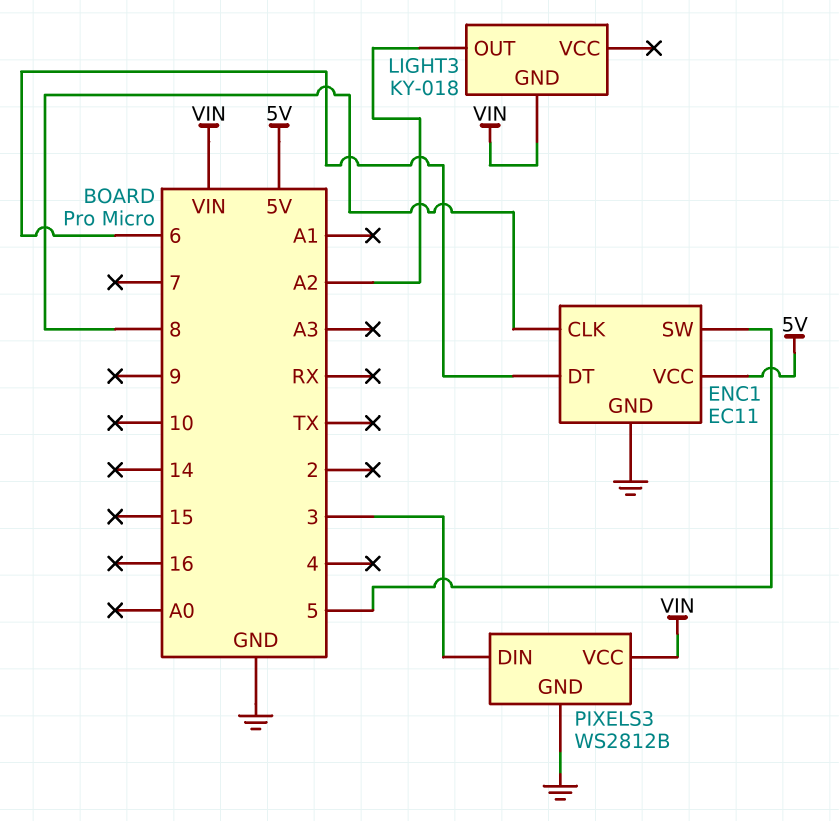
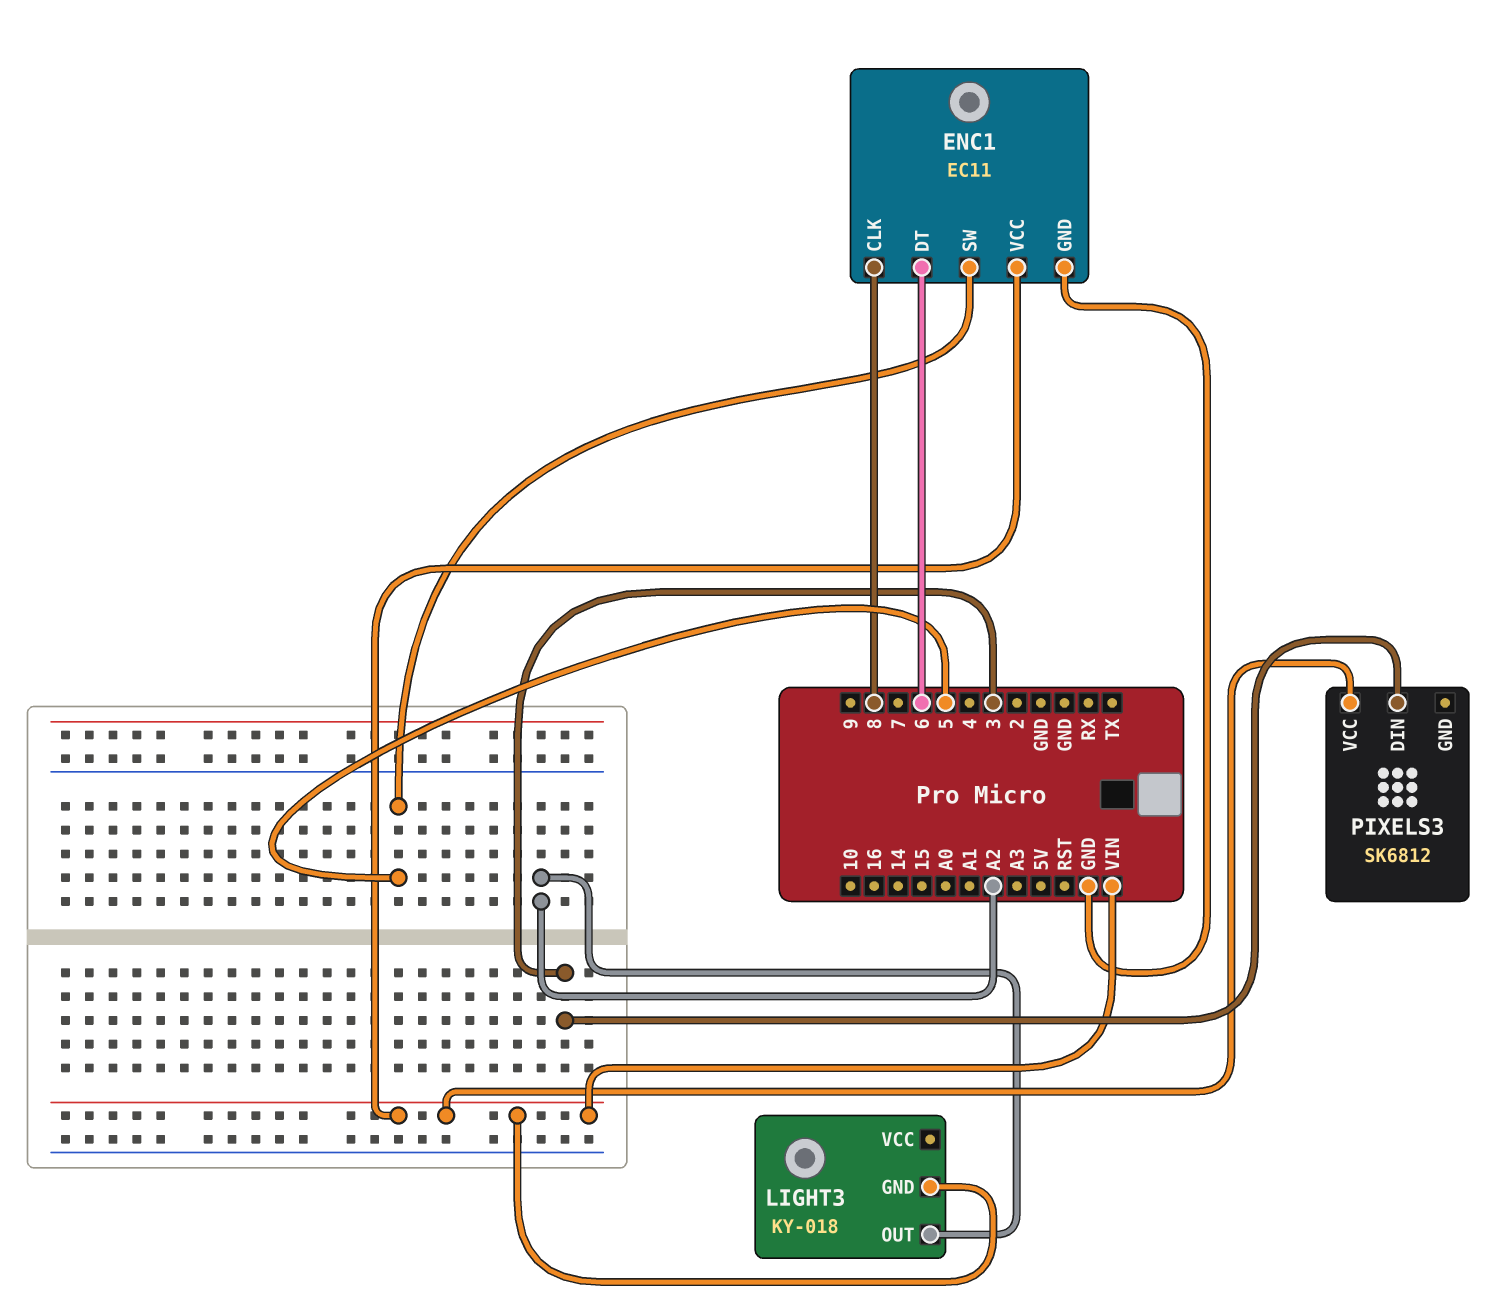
ENC1 pin VCC: 5V -> VIN
PIXELS3: WS2812B -> SK6812
PIXELS3 pin GND: GND -> none

